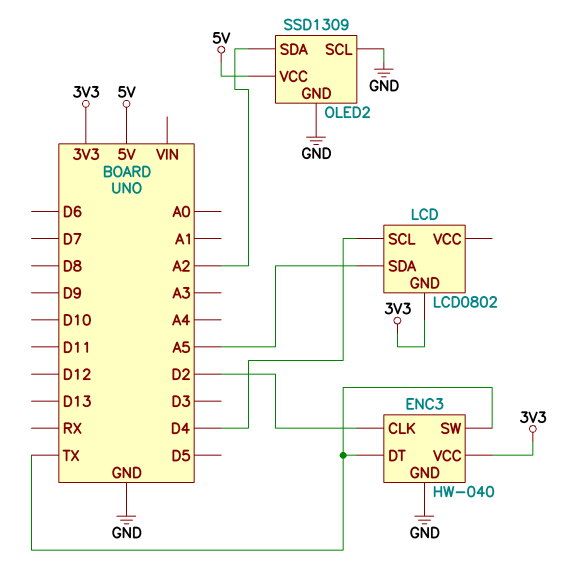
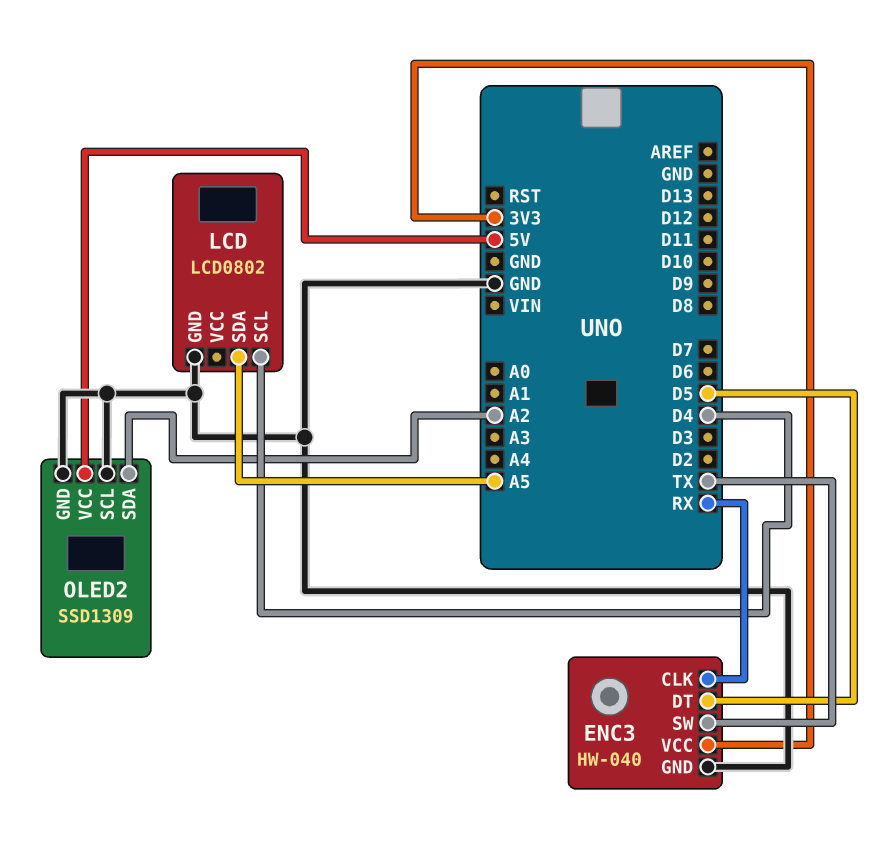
ENC3 pin CLK: D2 -> RX
ENC3 pin DT: TX -> D5
LCD pin GND: 3V3 -> GND

